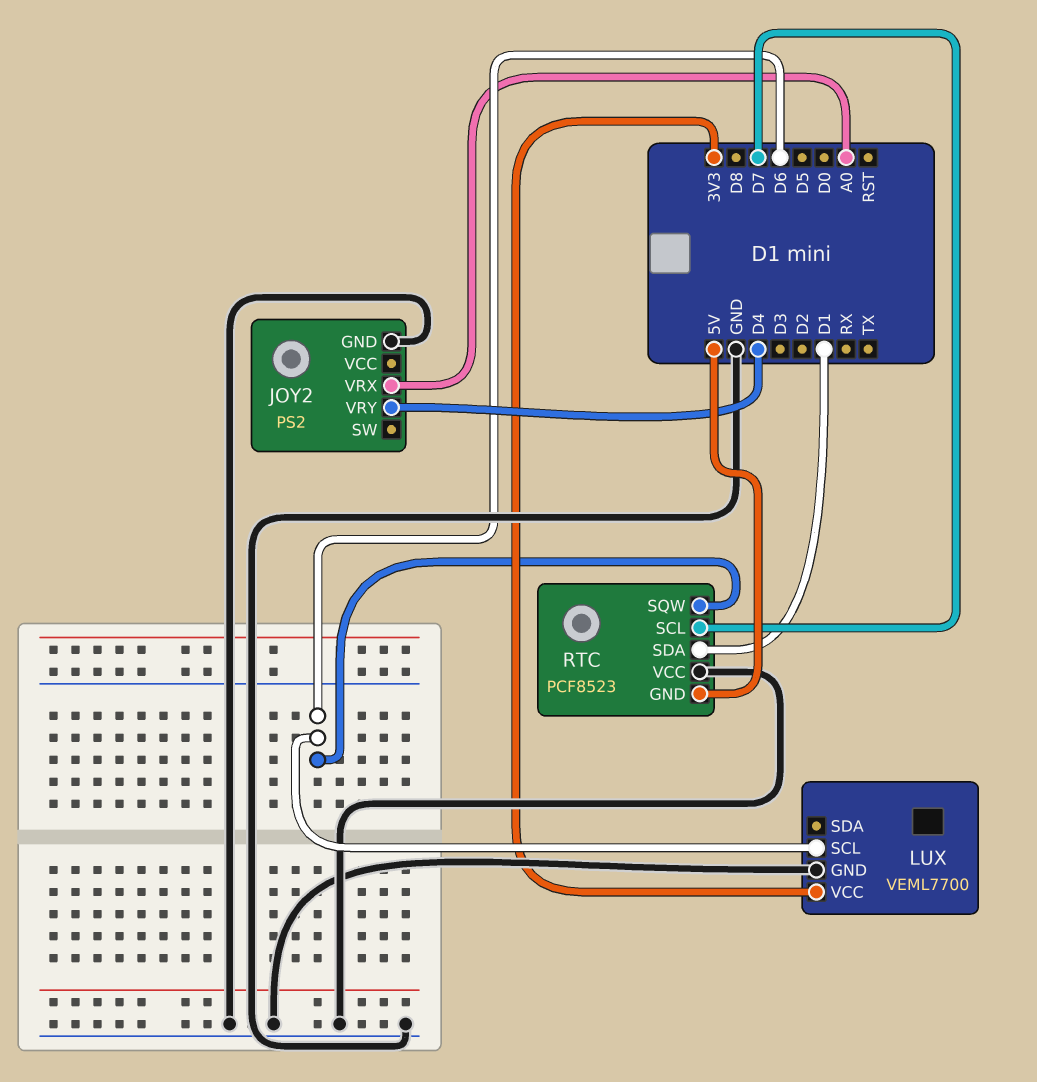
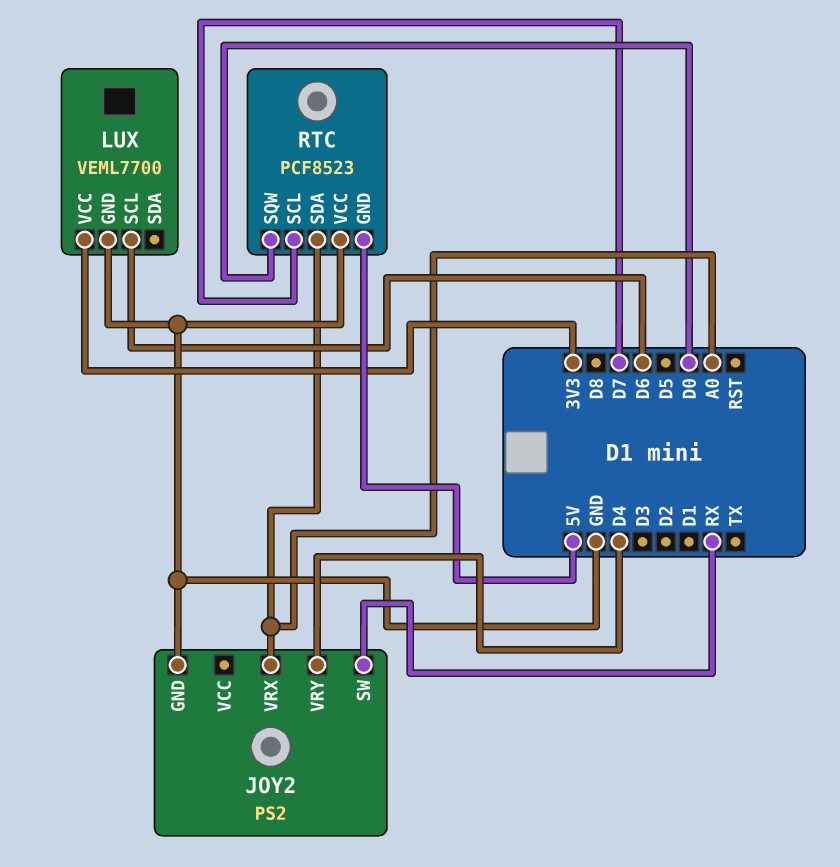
JOY2 pin SW: none -> RX
RTC pin SDA: D1 -> A0
RTC pin SQW: D6 -> D0

